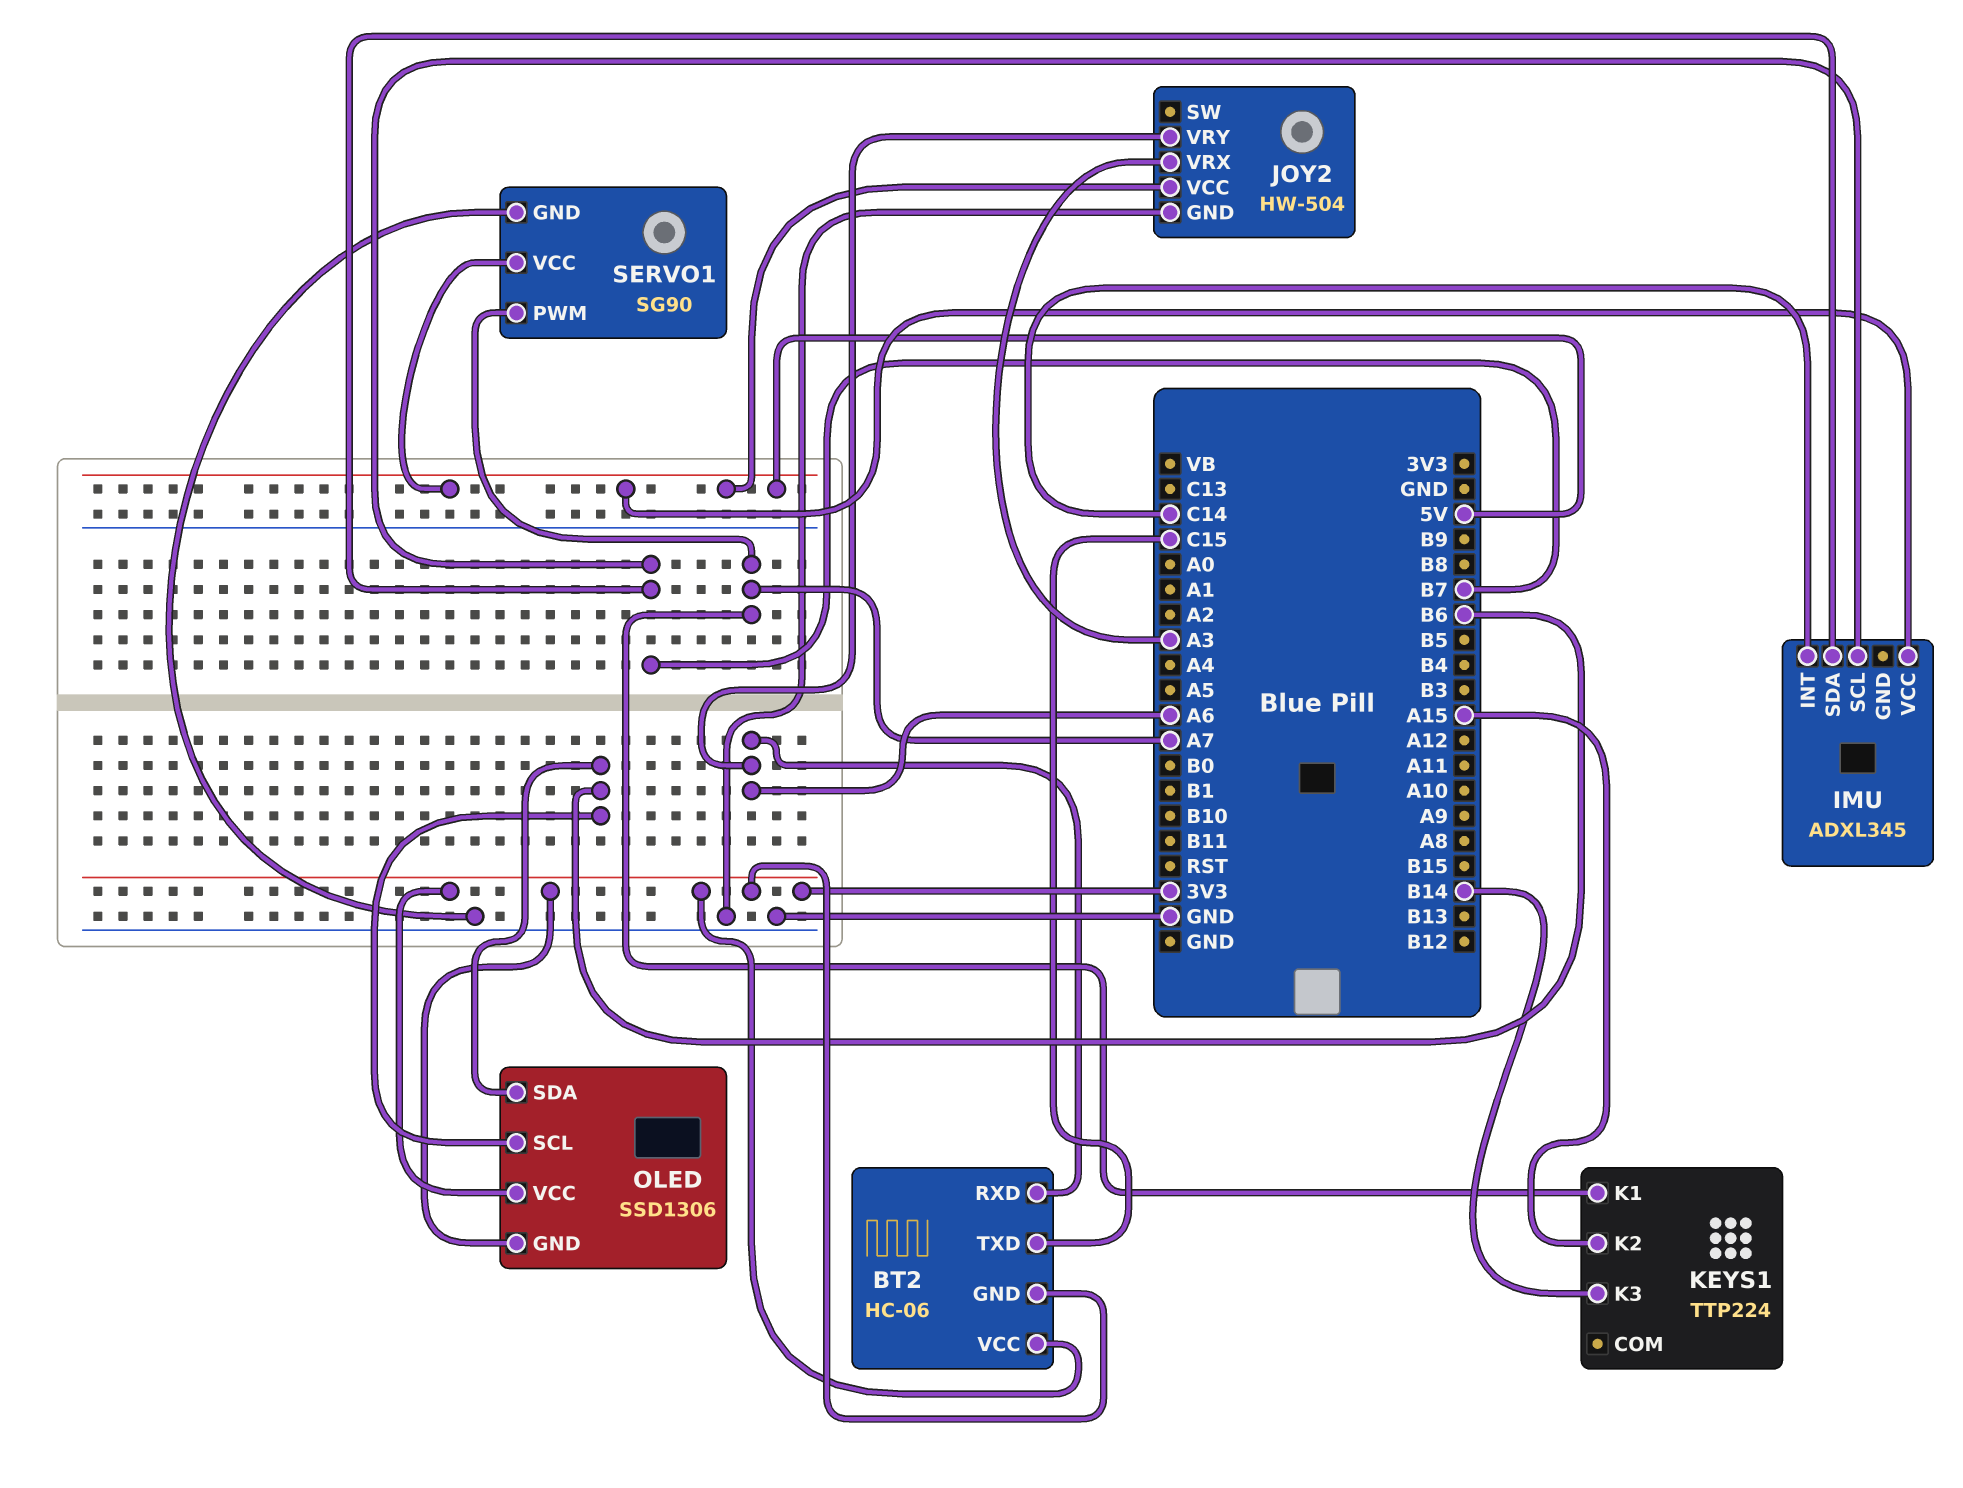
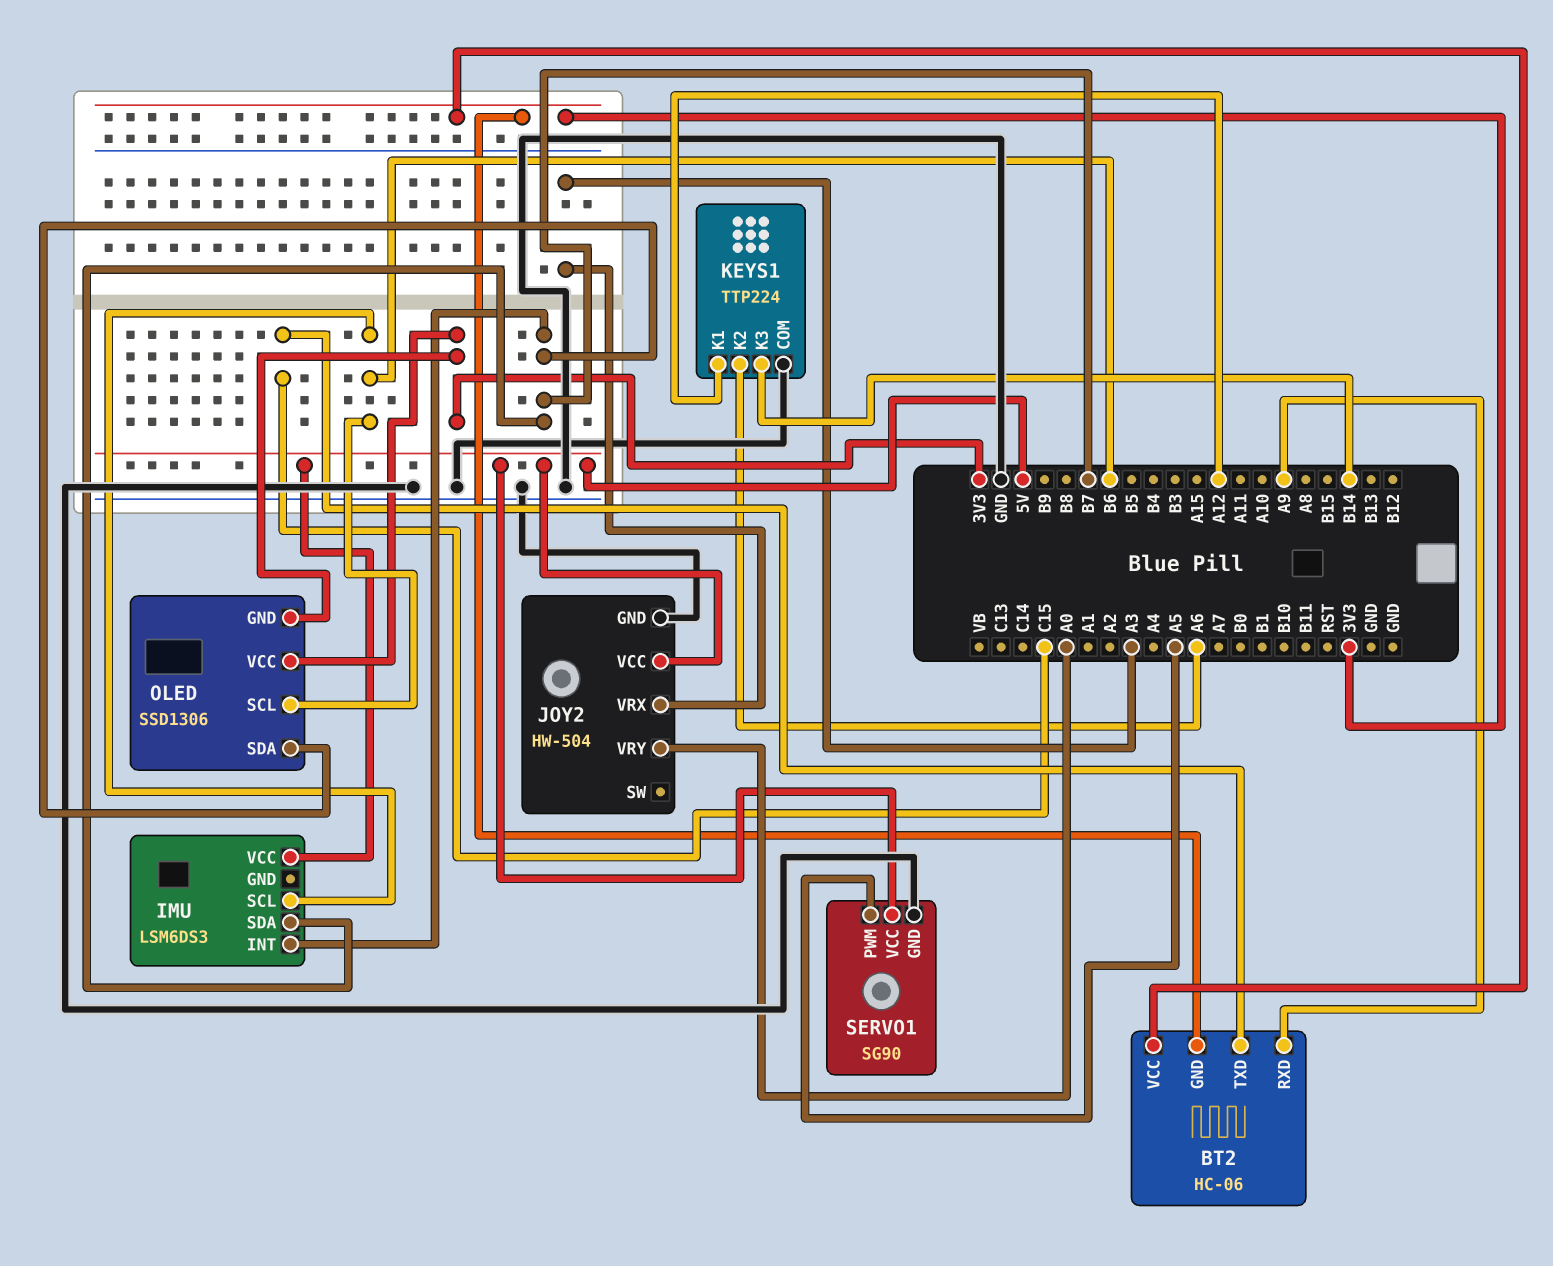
BT2 pin RXD: A6 -> A9
IMU: ADXL345 -> LSM6DS3
IMU pin INT: C14 -> B7
IMU pin SCL: B7 -> B6
JOY2 pin VRY: A6 -> A0
KEYS1 pin COM: none -> GND
KEYS1 pin K1: A7 -> A12
KEYS1 pin K2: A15 -> A6
OLED pin SDA: B6 -> B7
SERVO1 pin PWM: A7 -> A5

